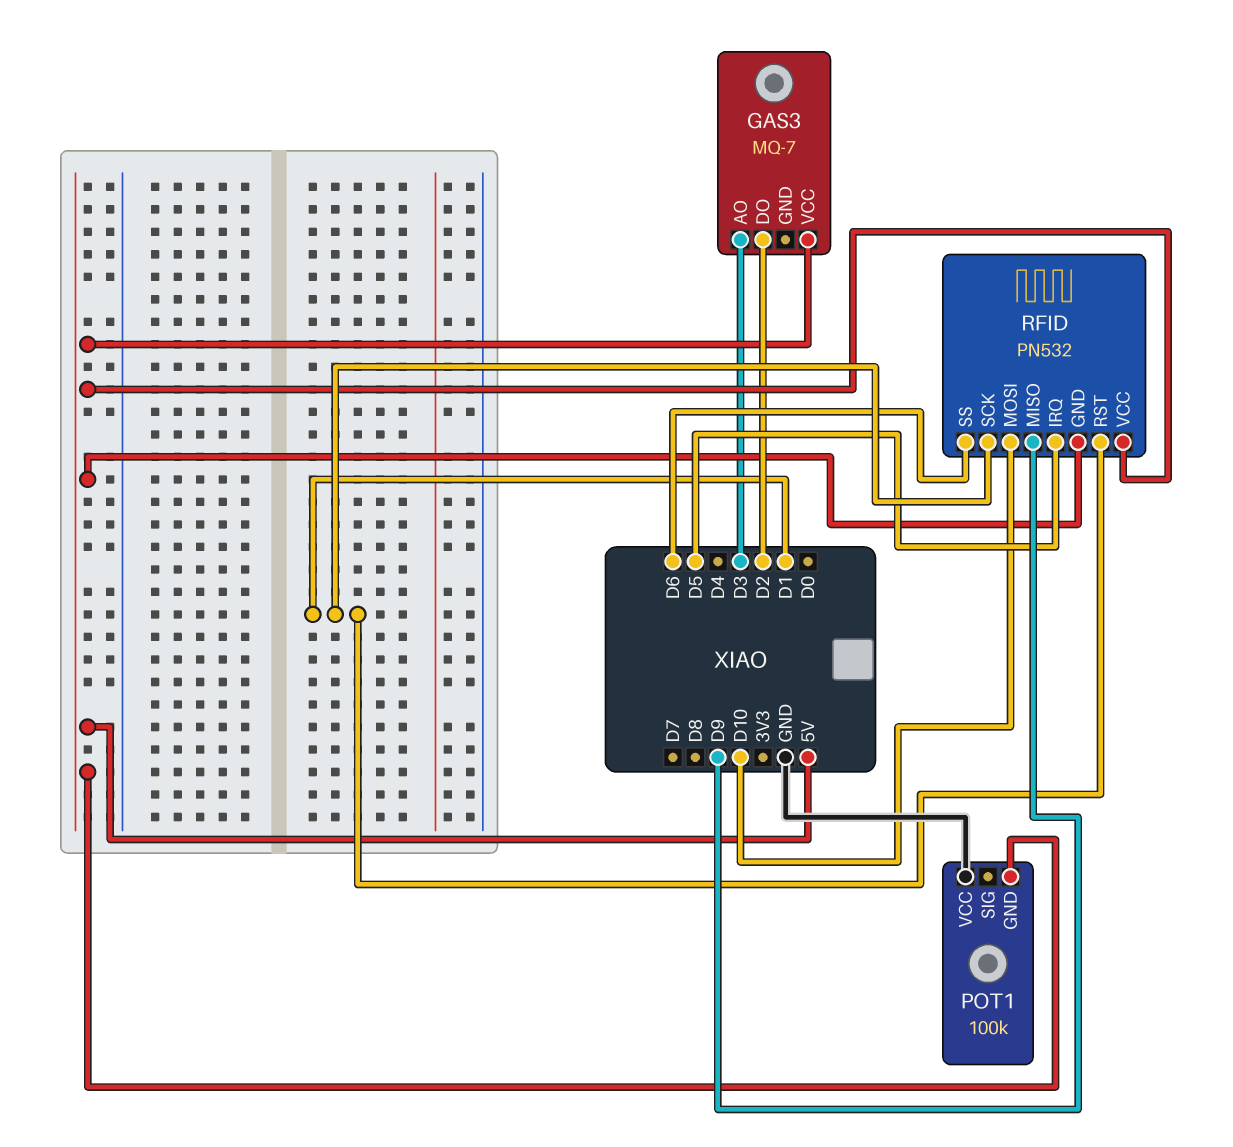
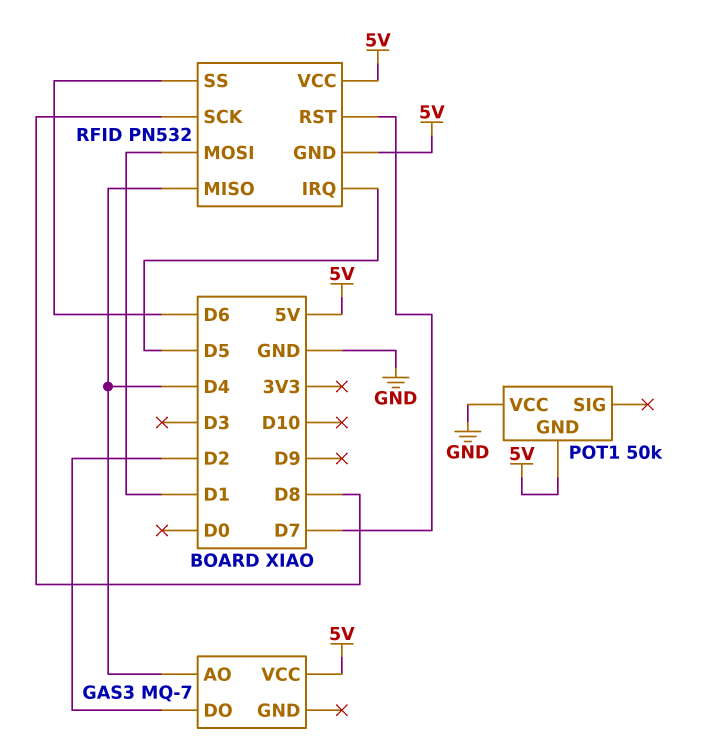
GAS3 pin AO: D3 -> D4
POT1: 100k -> 50k
RFID pin MISO: D9 -> D4
RFID pin MOSI: D10 -> D1
RFID pin RST: D1 -> D7
RFID pin SCK: D1 -> D8

